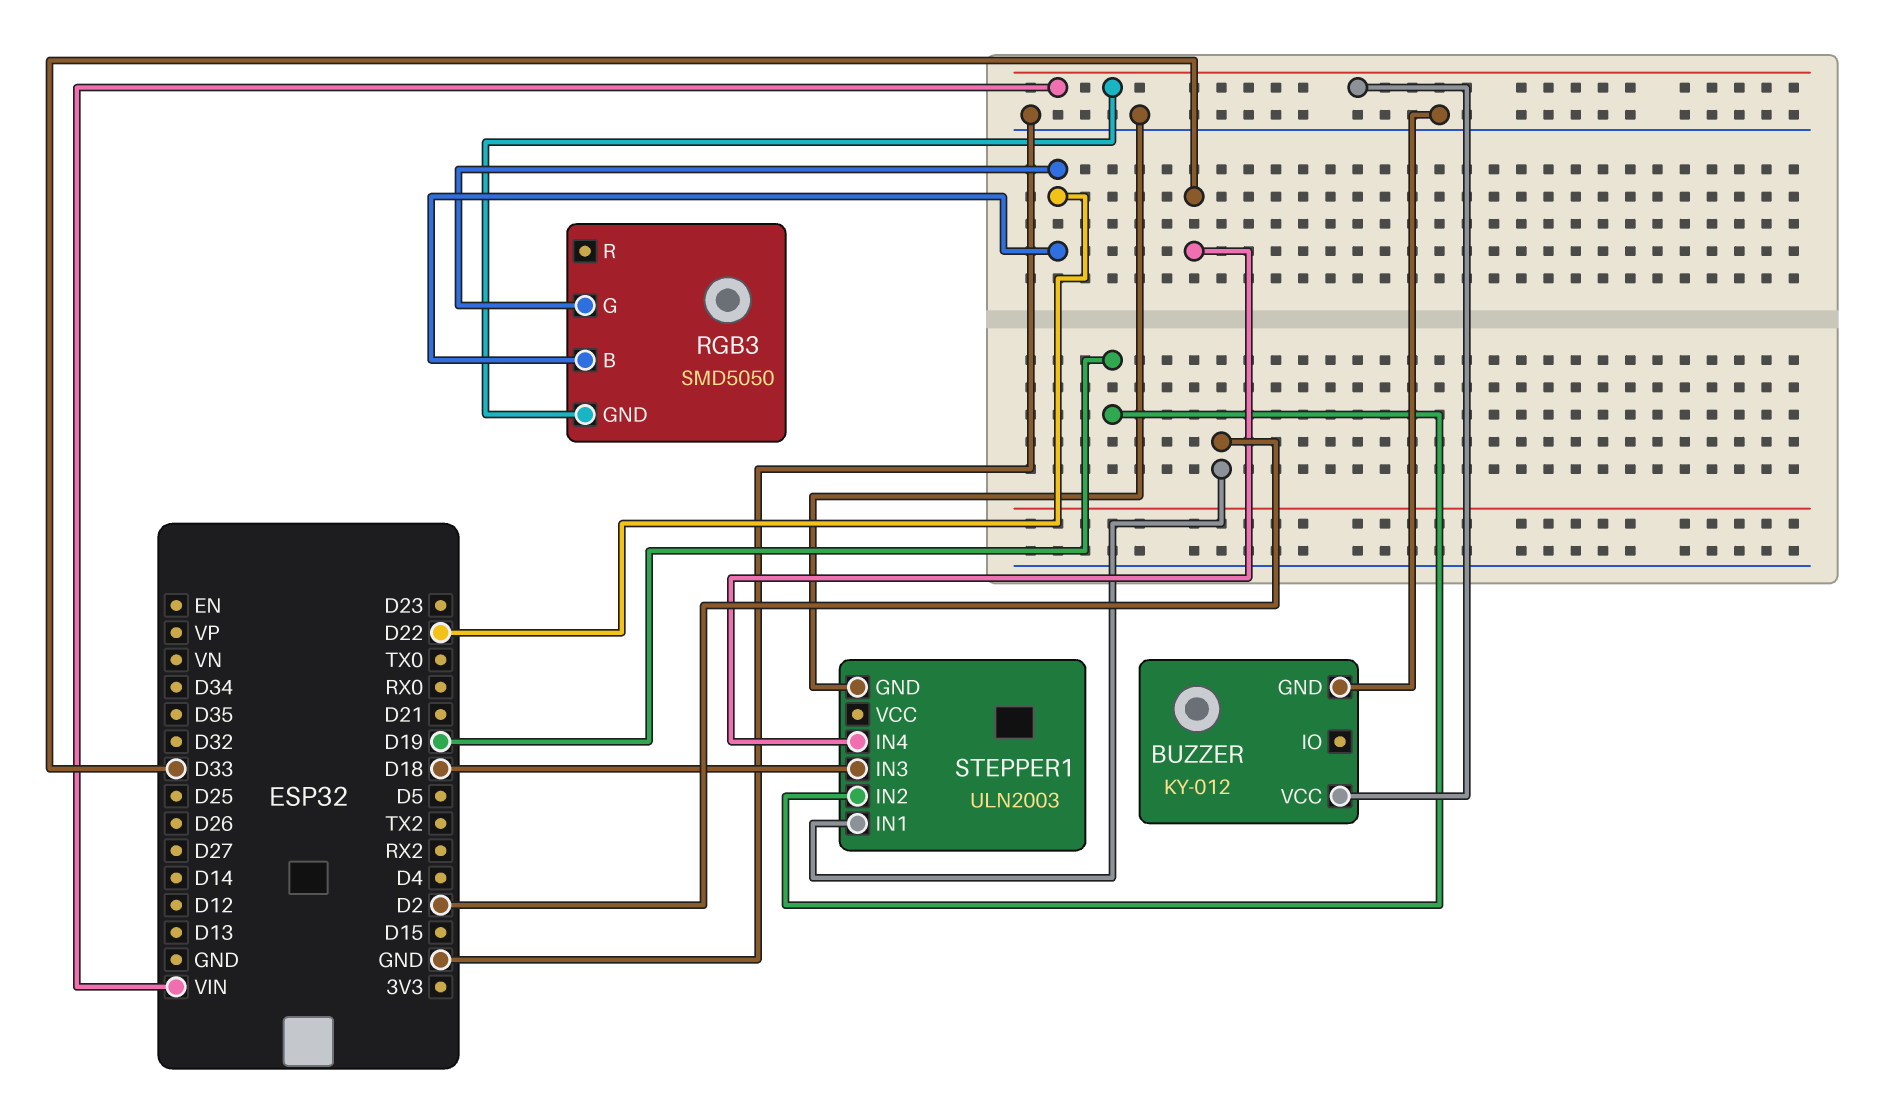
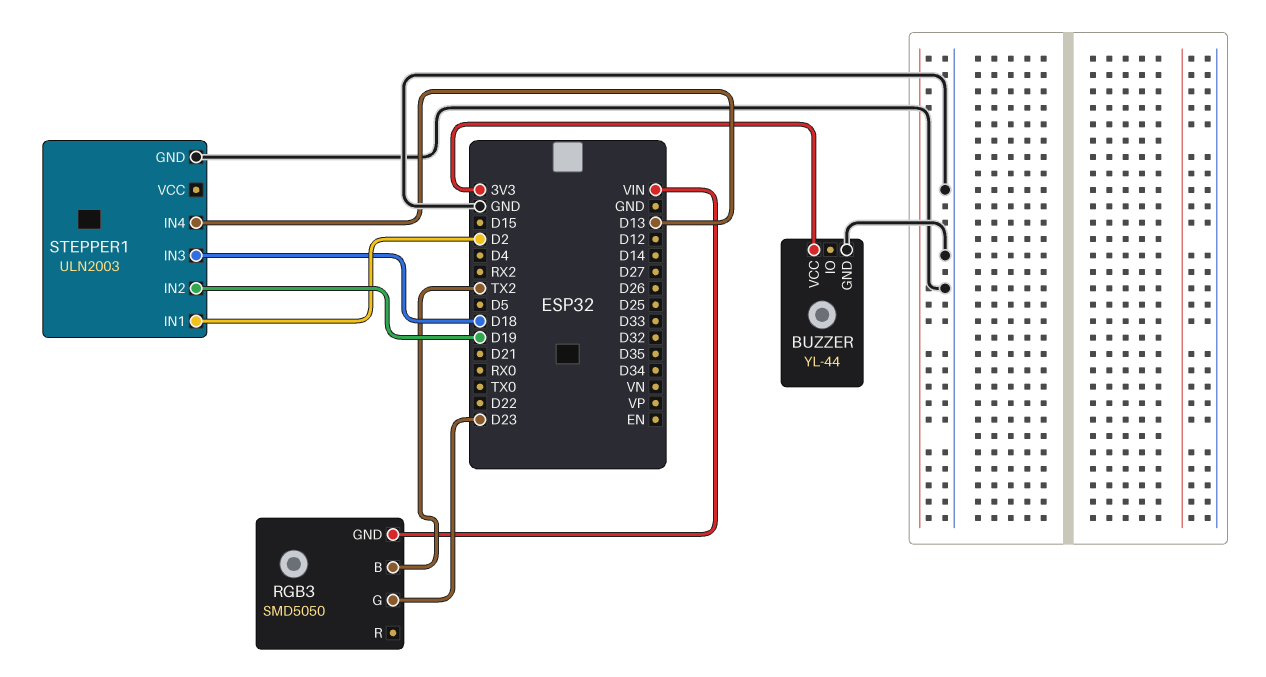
BUZZER: KY-012 -> YL-44
BUZZER pin VCC: VIN -> 3V3
RGB3 pin B: D22 -> TX2
RGB3 pin G: D22 -> D23
STEPPER1 pin IN4: D33 -> D13

